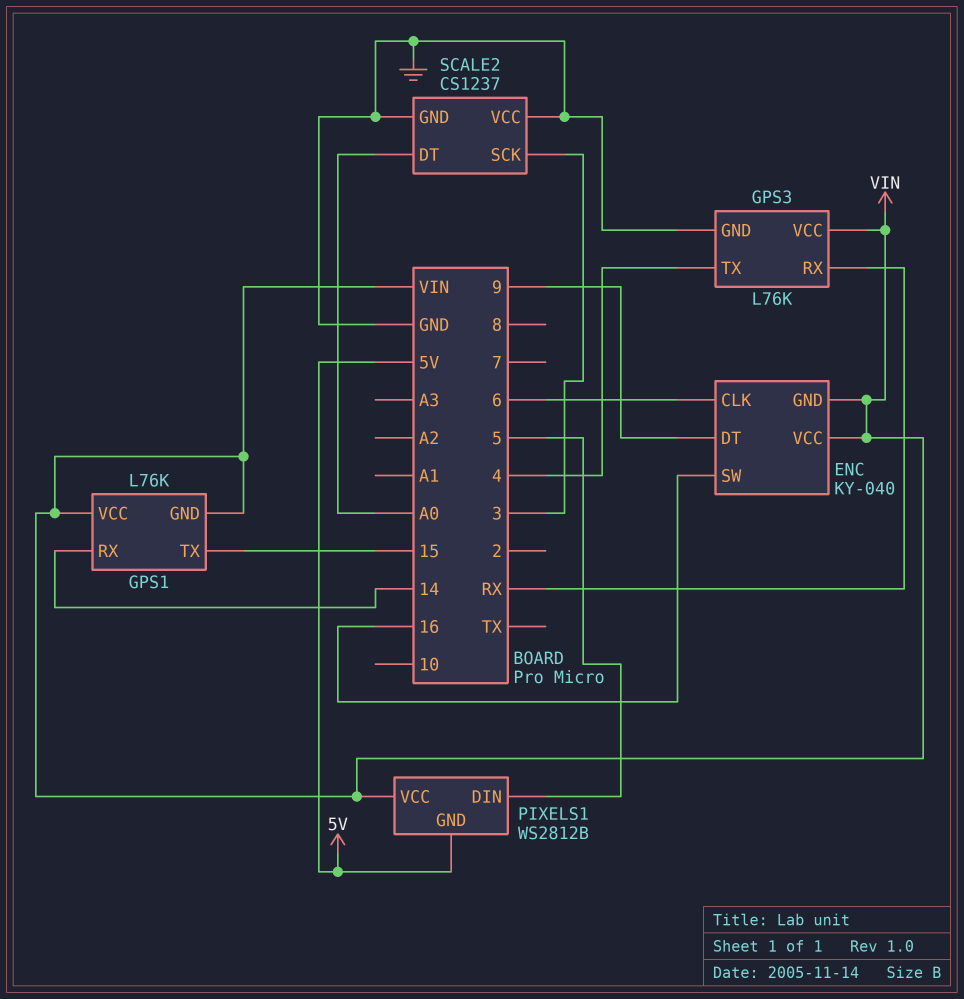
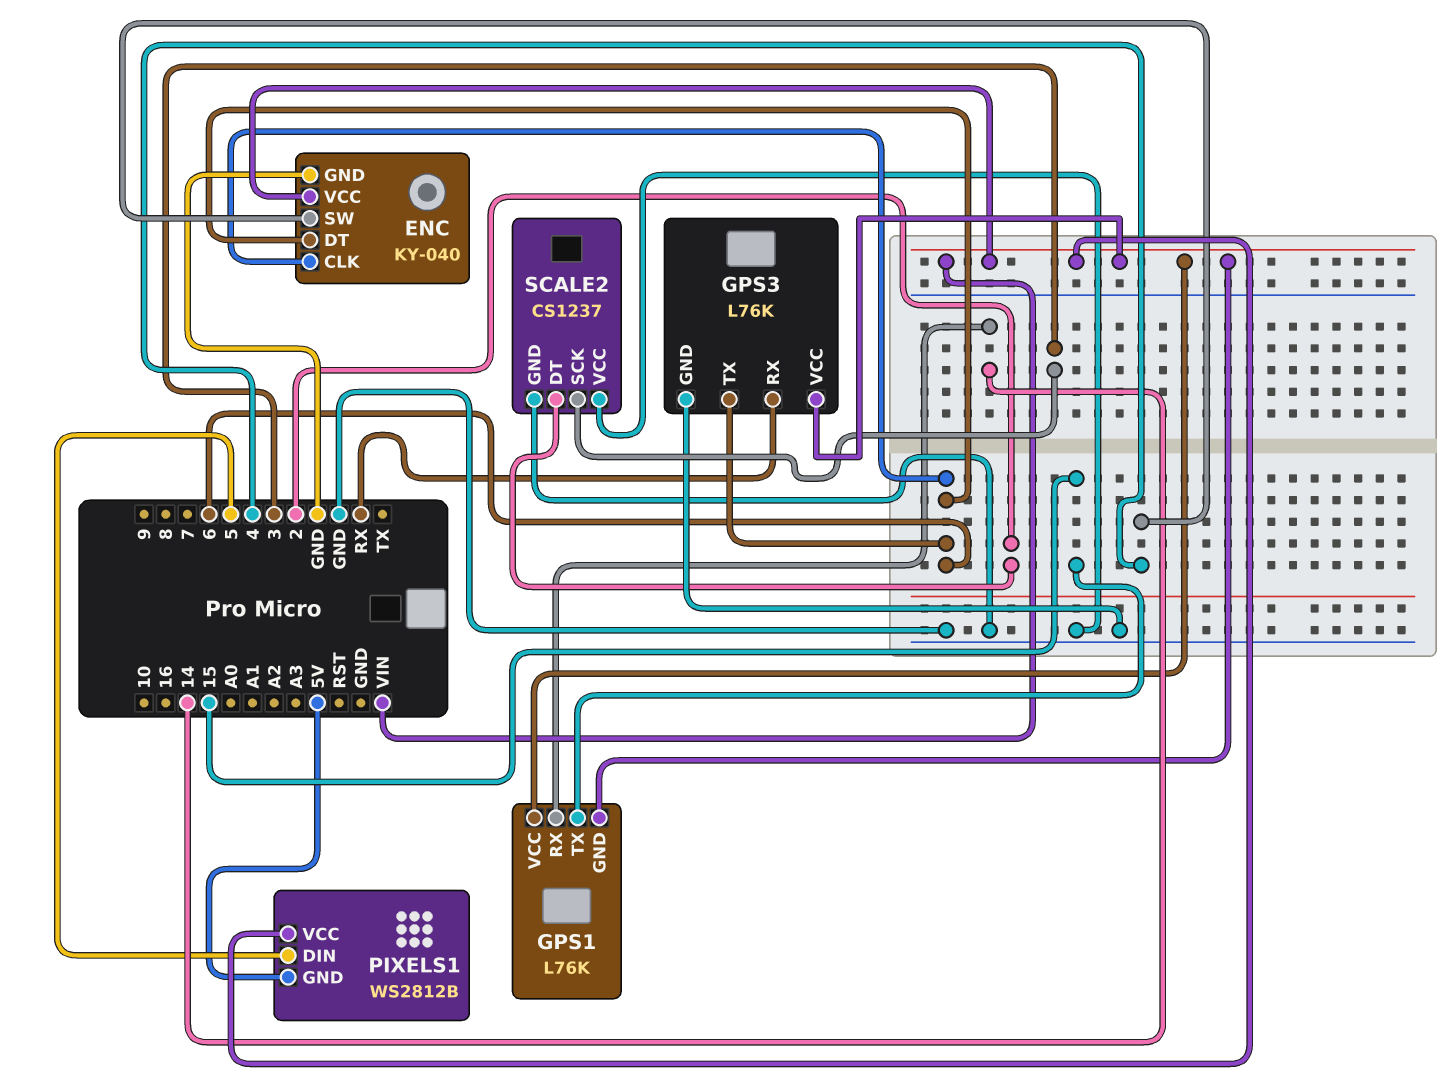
ENC pin DT: 9 -> 6
ENC pin GND: VIN -> GND
ENC pin SW: 16 -> 4
GPS3 pin TX: 4 -> 6
SCALE2 pin DT: A0 -> 2

